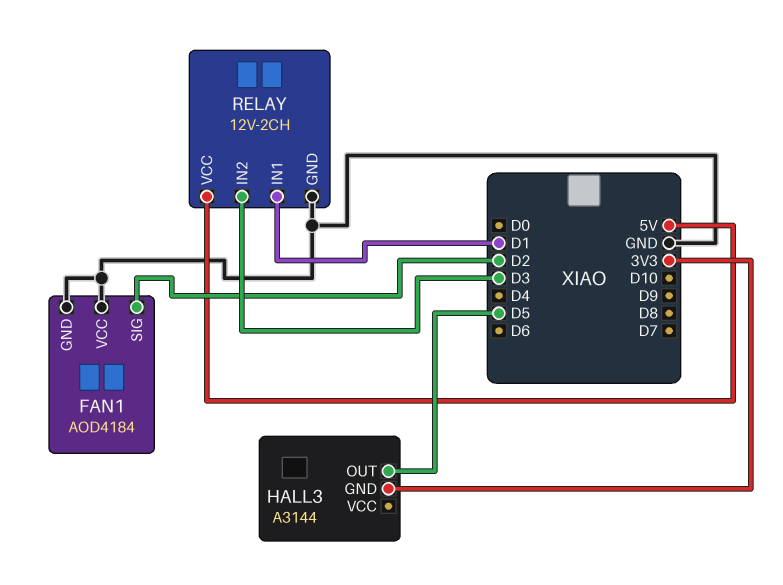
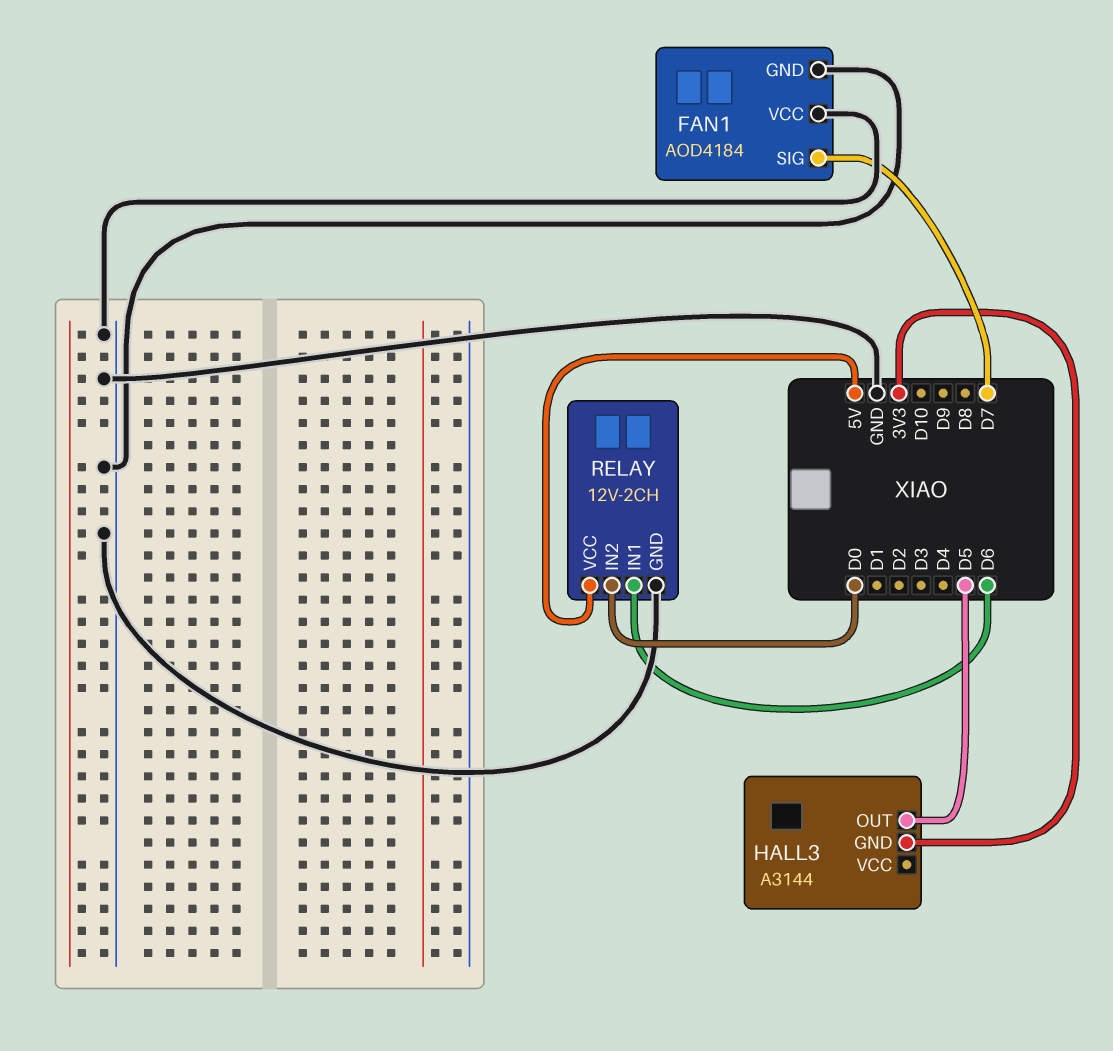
FAN1 pin SIG: D2 -> D7
RELAY pin IN1: D1 -> D6
RELAY pin IN2: D3 -> D0

